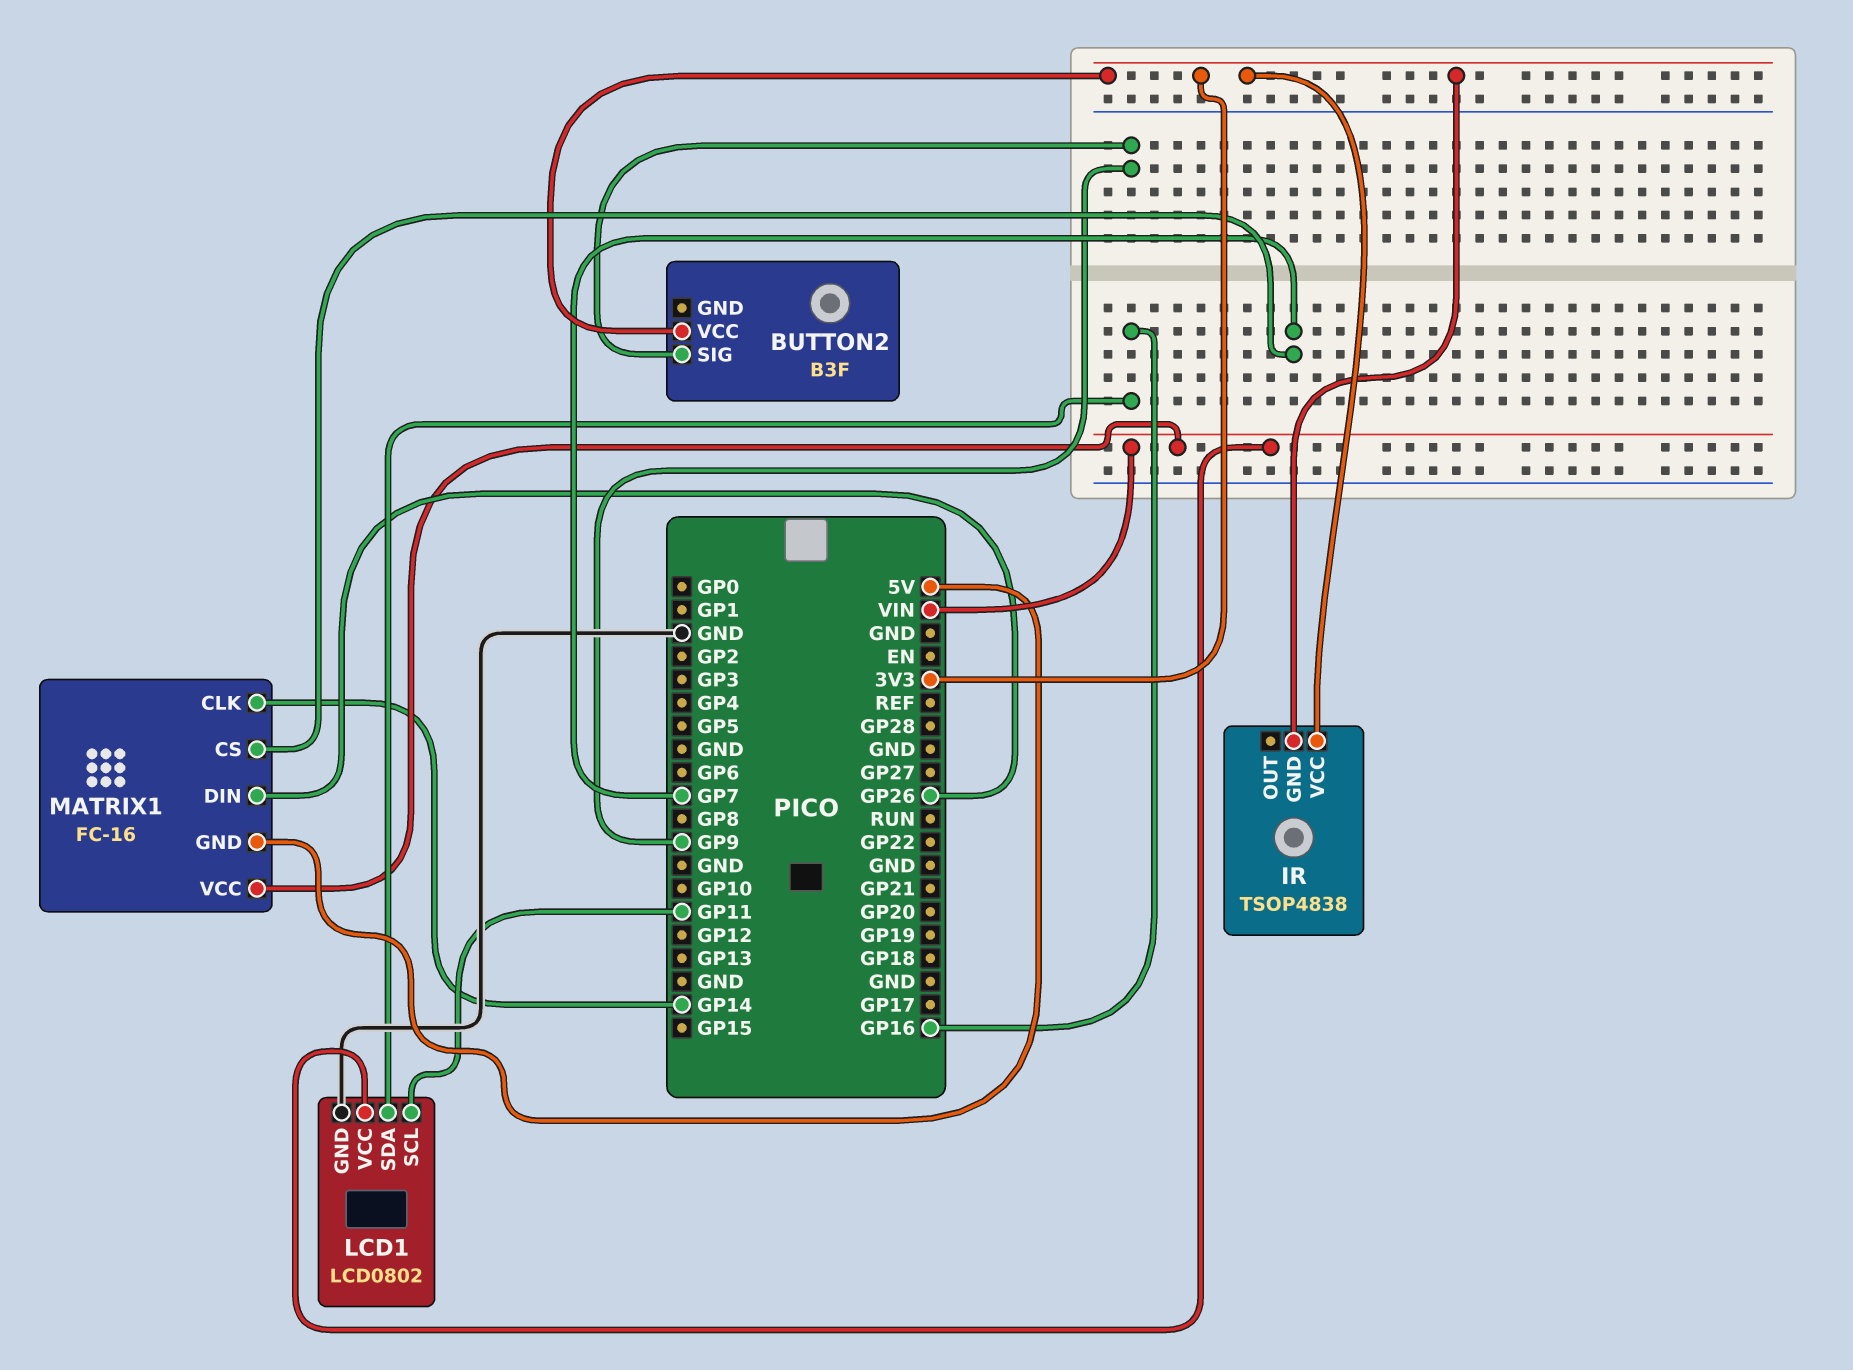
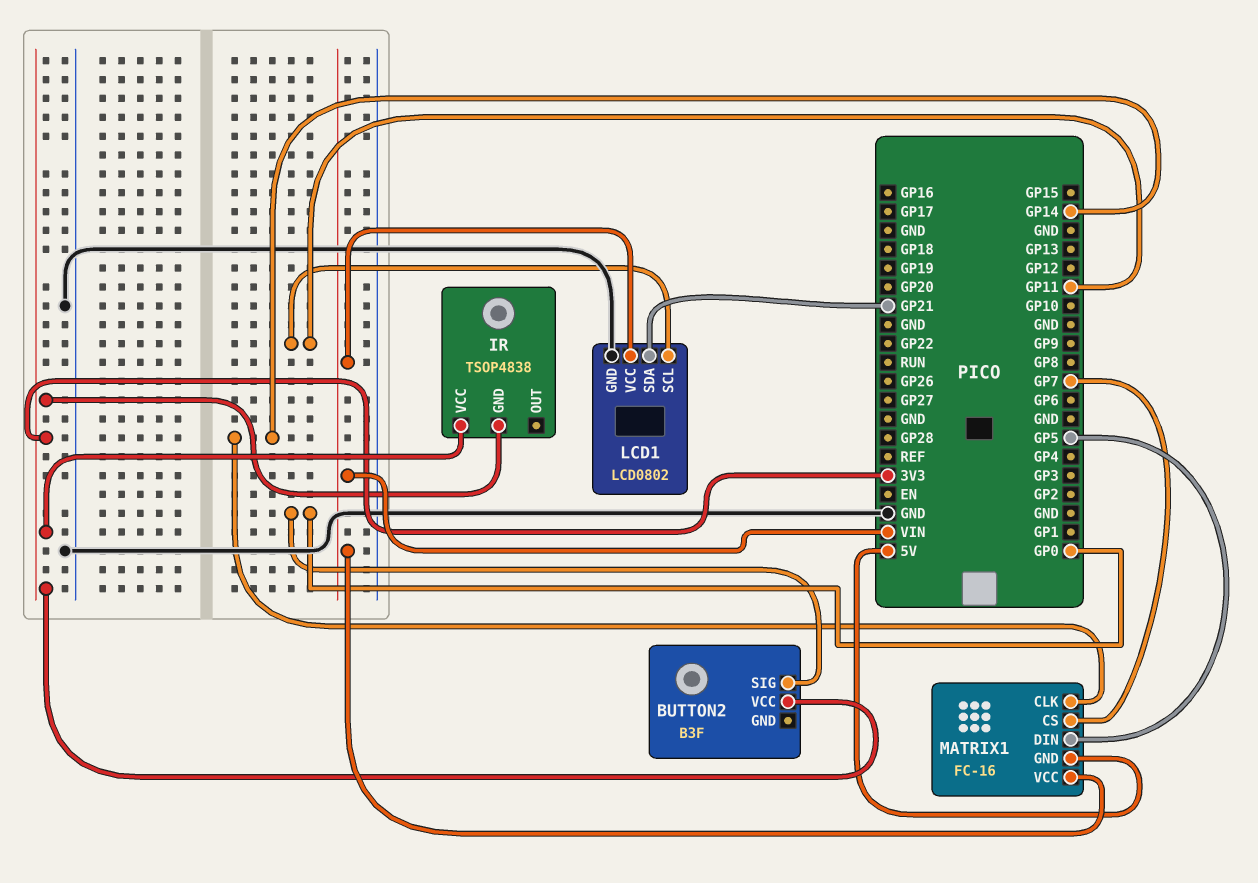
BUTTON2 pin SIG: GP9 -> GP0
LCD1 pin SDA: GP16 -> GP21
MATRIX1 pin DIN: GP26 -> GP5

